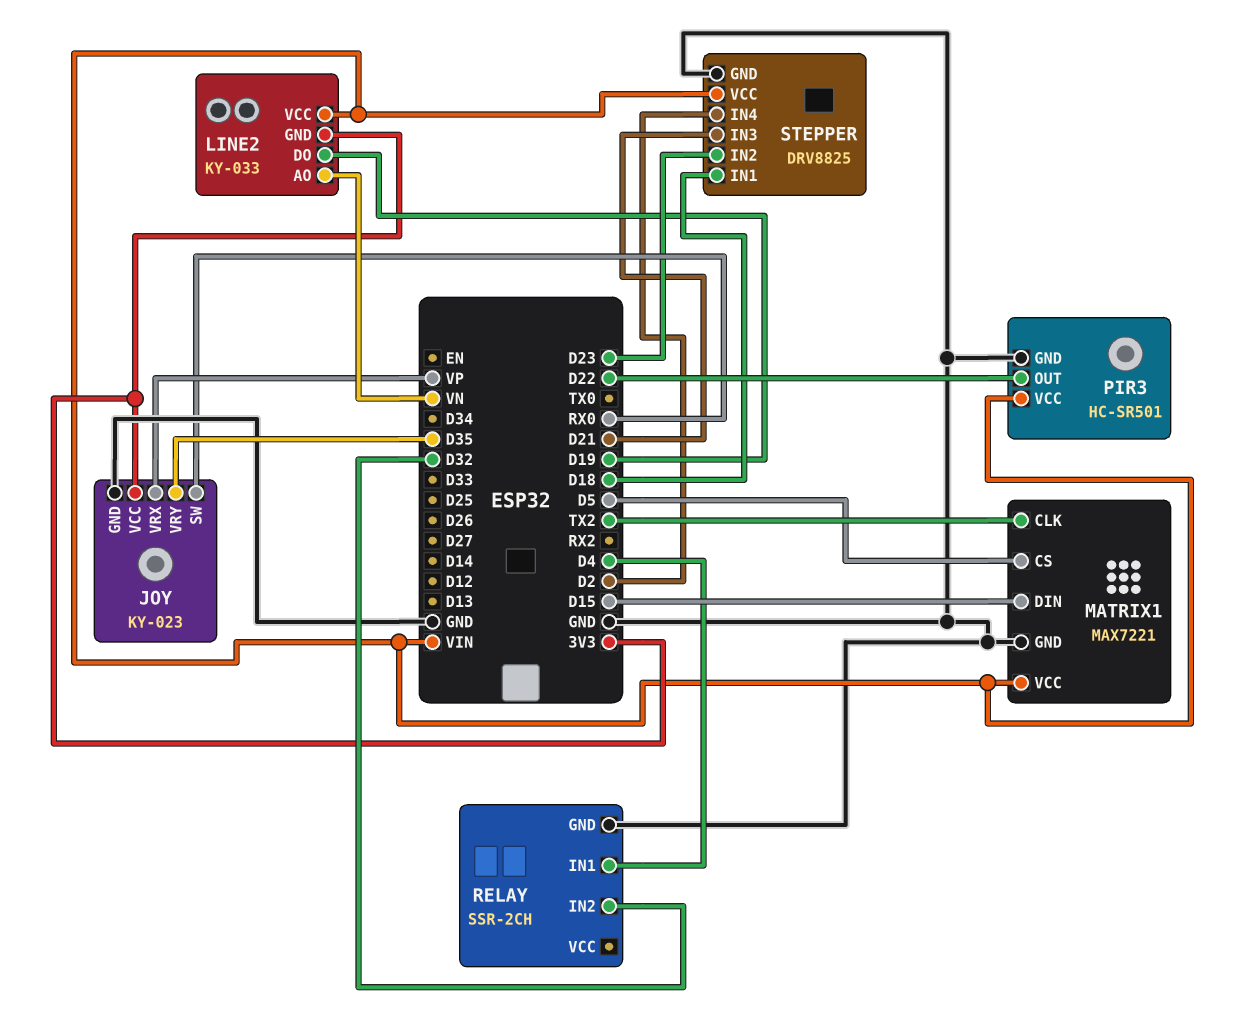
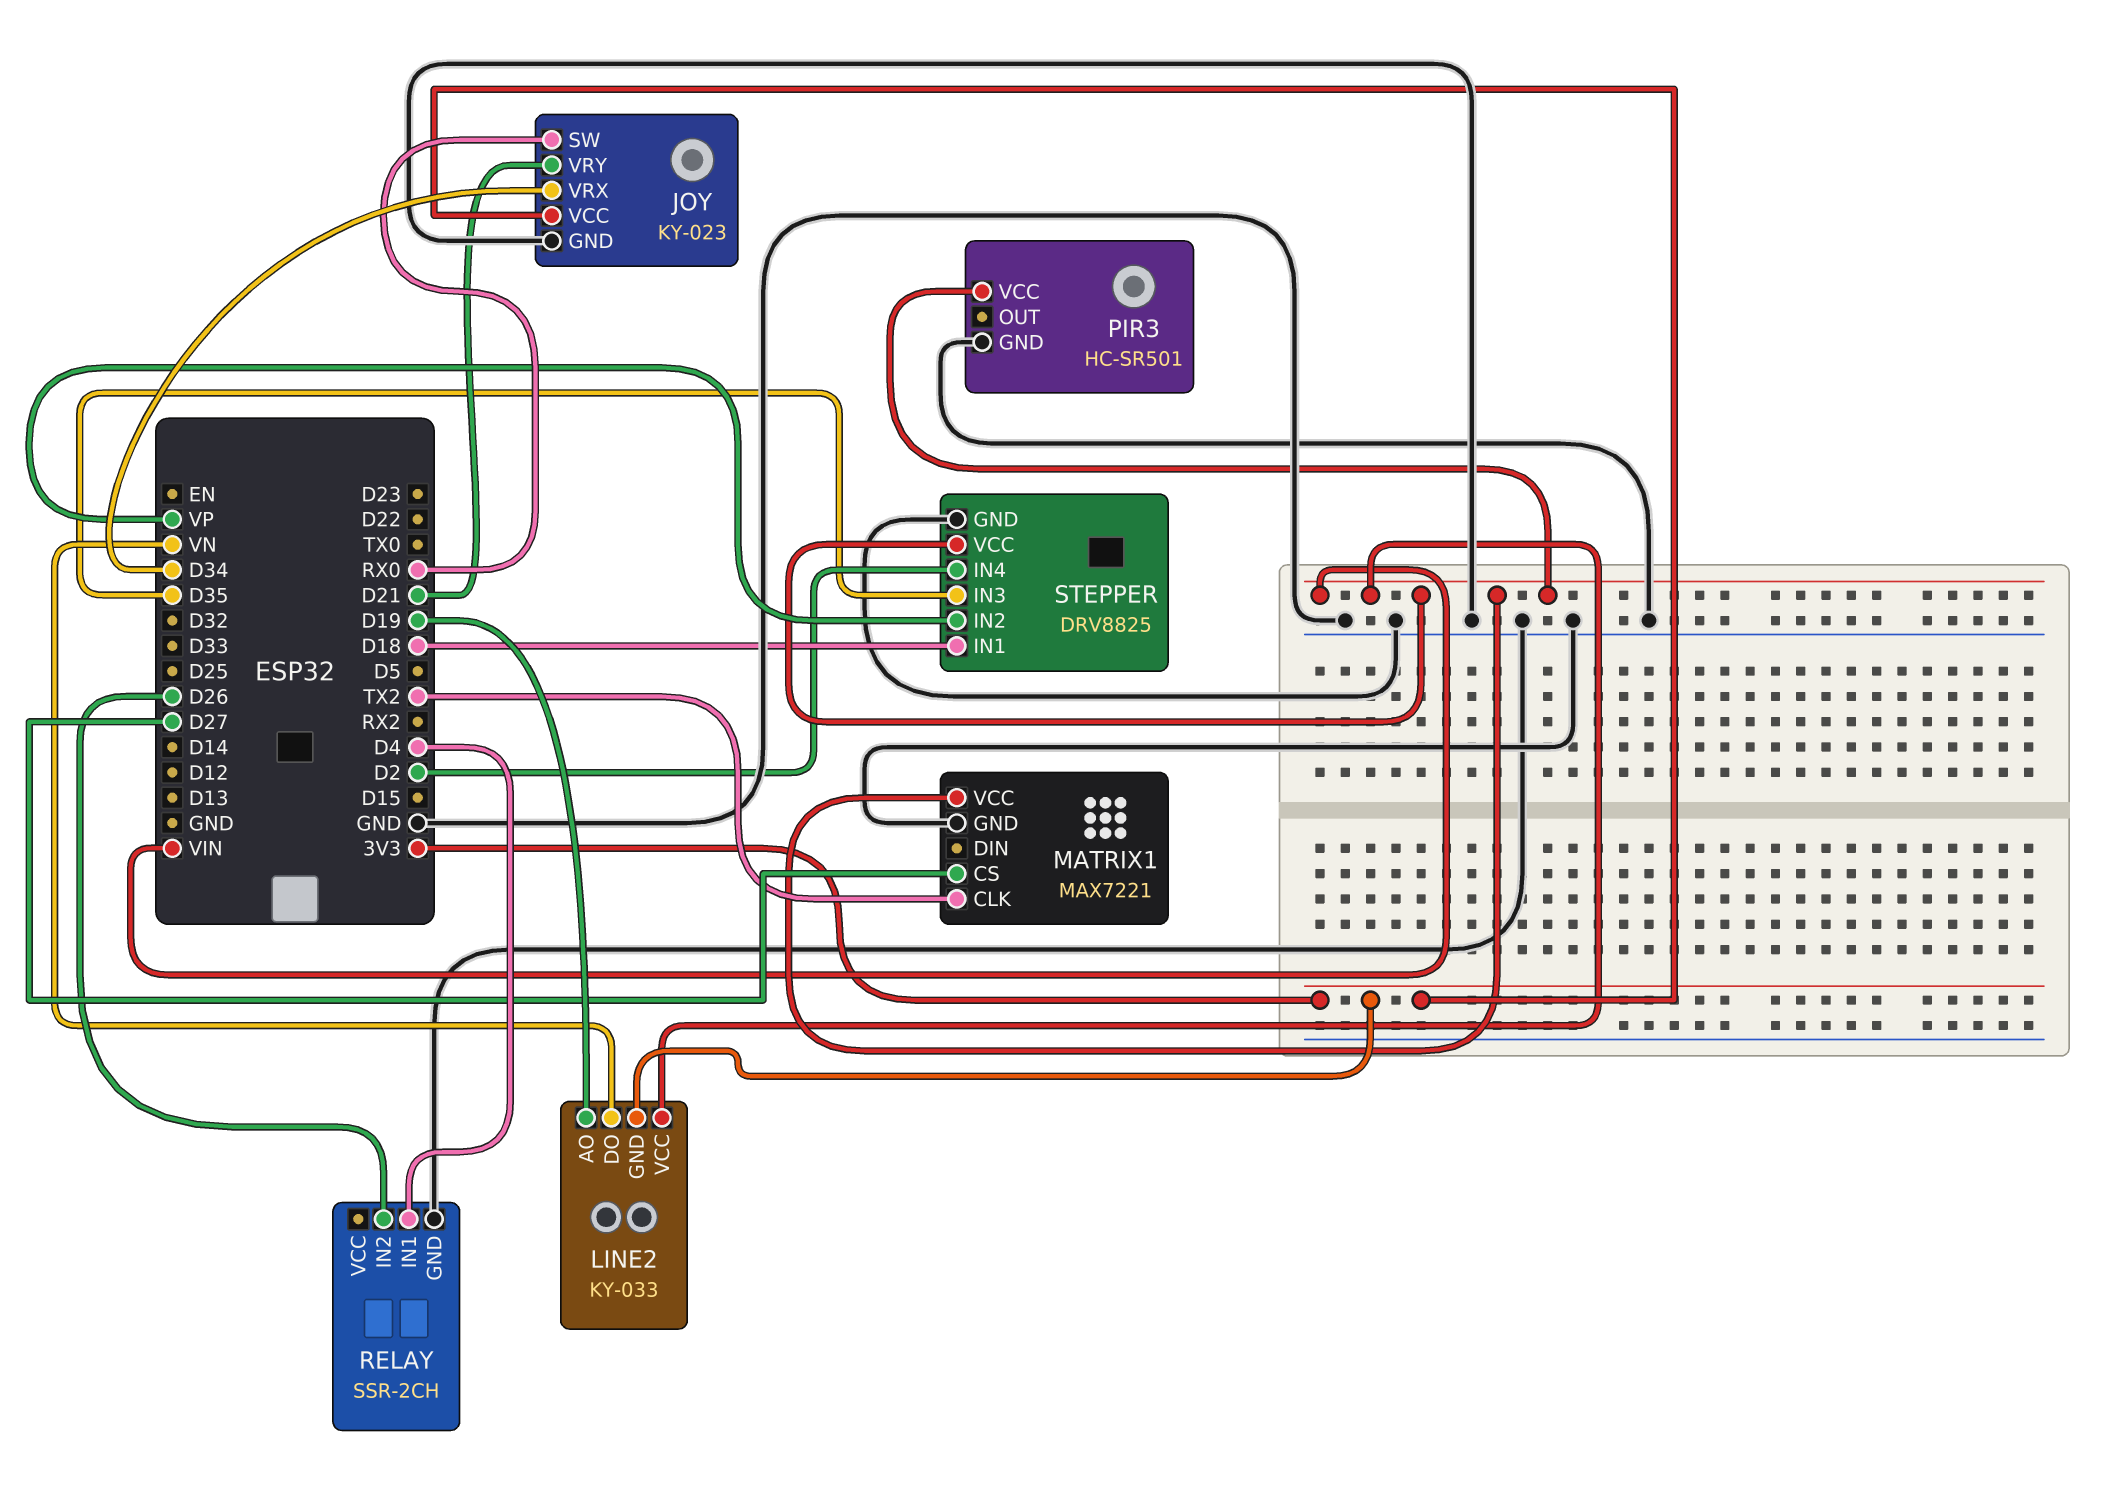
JOY pin VRX: VP -> D34
JOY pin VRY: D35 -> D21
LINE2 pin AO: VN -> D19
LINE2 pin DO: D19 -> VN
MATRIX1 pin CS: D5 -> D27
MATRIX1 pin DIN: D15 -> none
PIR3 pin OUT: D22 -> none
RELAY pin IN2: D32 -> D26
STEPPER pin IN2: D23 -> VP
STEPPER pin IN3: D21 -> D35

